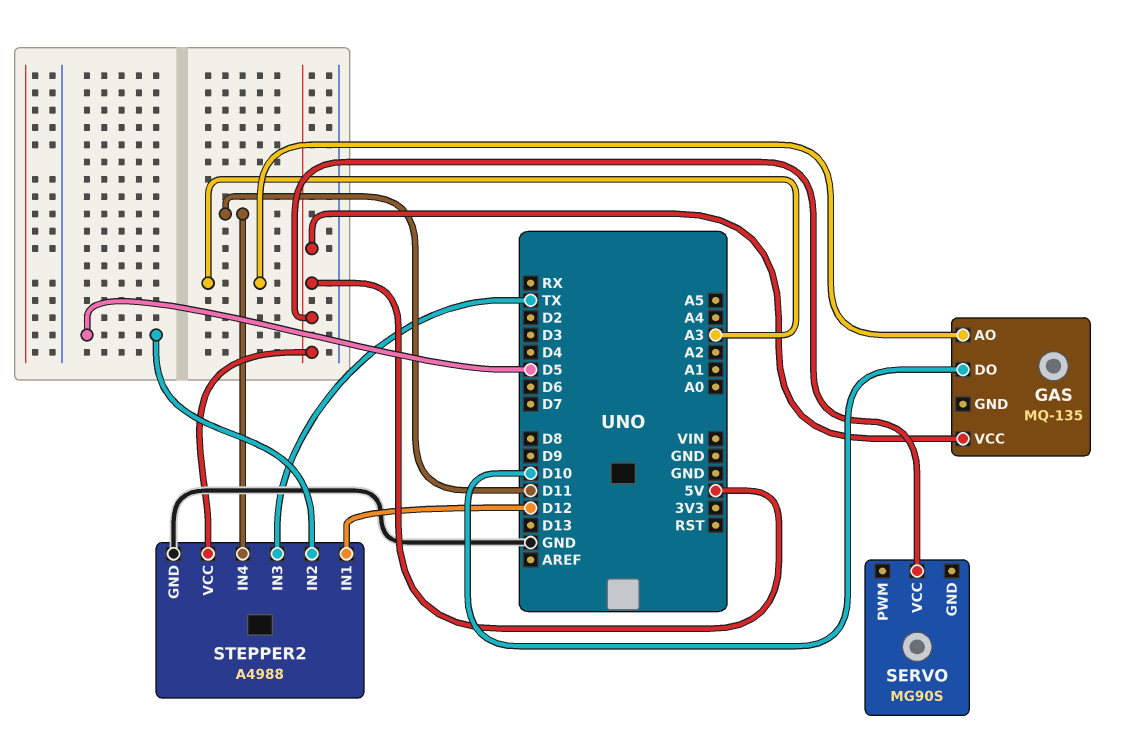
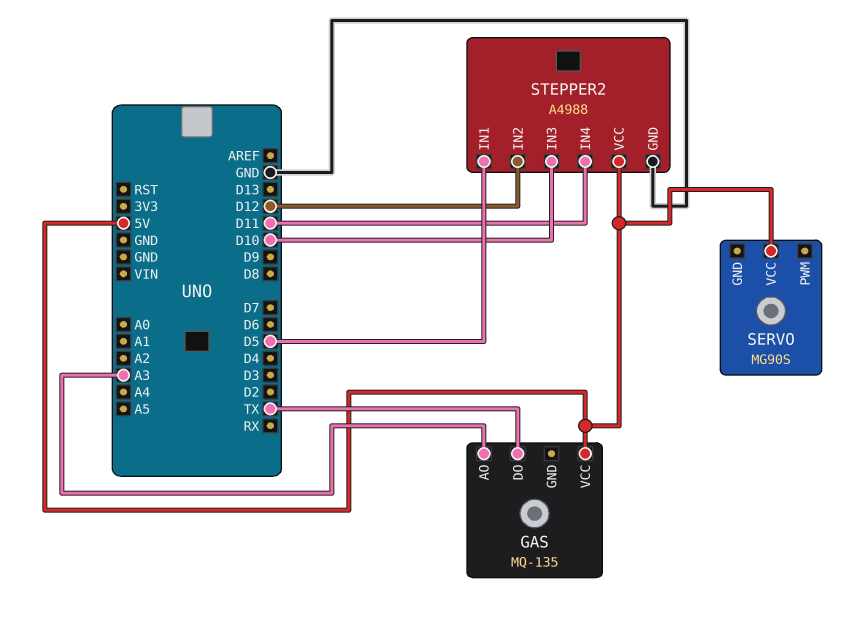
GAS pin DO: D10 -> TX
STEPPER2 pin IN1: D12 -> D5
STEPPER2 pin IN2: D5 -> D12
STEPPER2 pin IN3: TX -> D10

